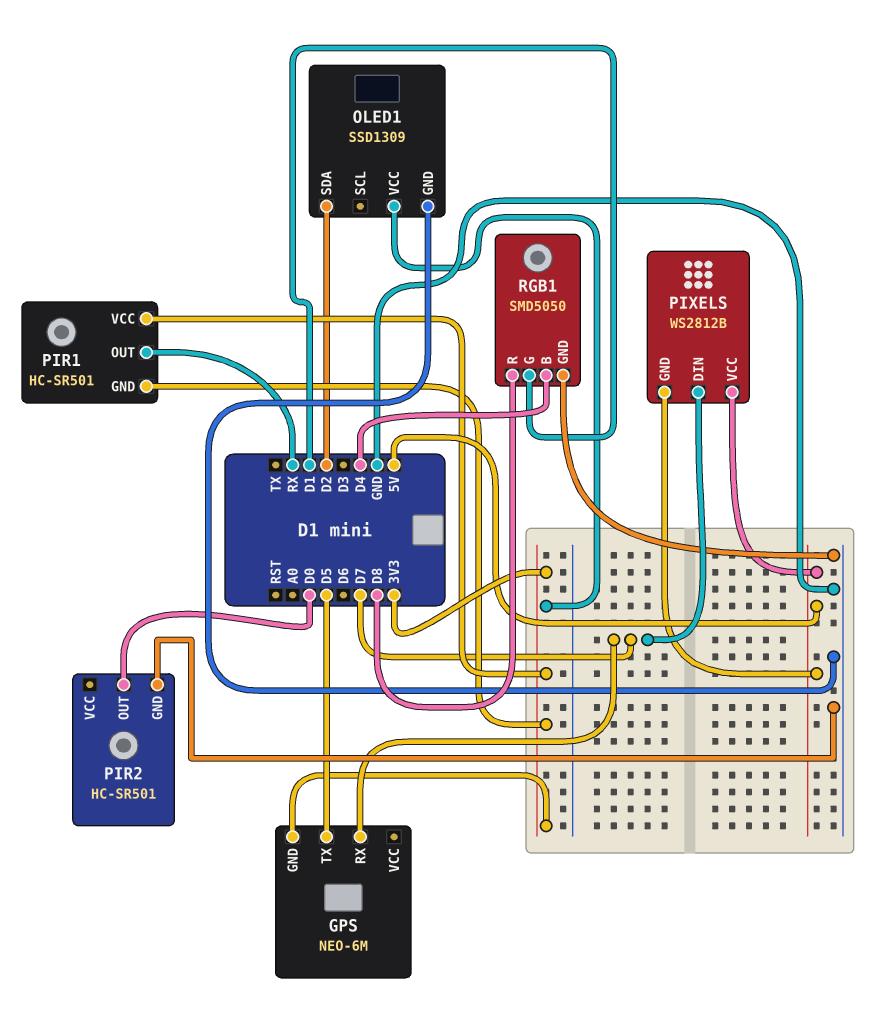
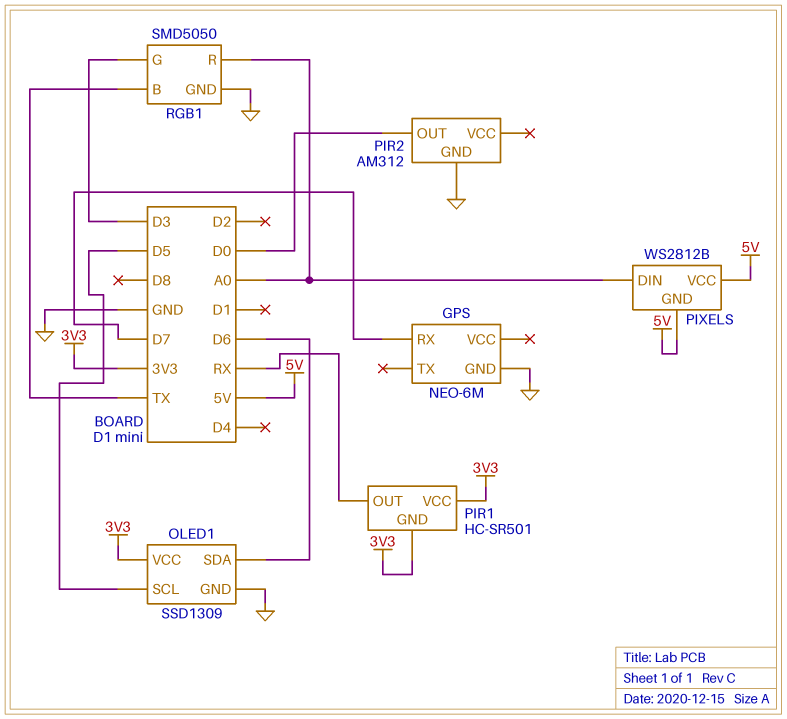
GPS pin GND: 3V3 -> GND
GPS pin TX: D5 -> none
OLED1 pin SCL: none -> D5
OLED1 pin SDA: D2 -> D6
PIR2: HC-SR501 -> AM312
PIXELS pin DIN: D7 -> A0
RGB1 pin B: D4 -> TX
RGB1 pin G: D1 -> D3
RGB1 pin R: D8 -> A0

